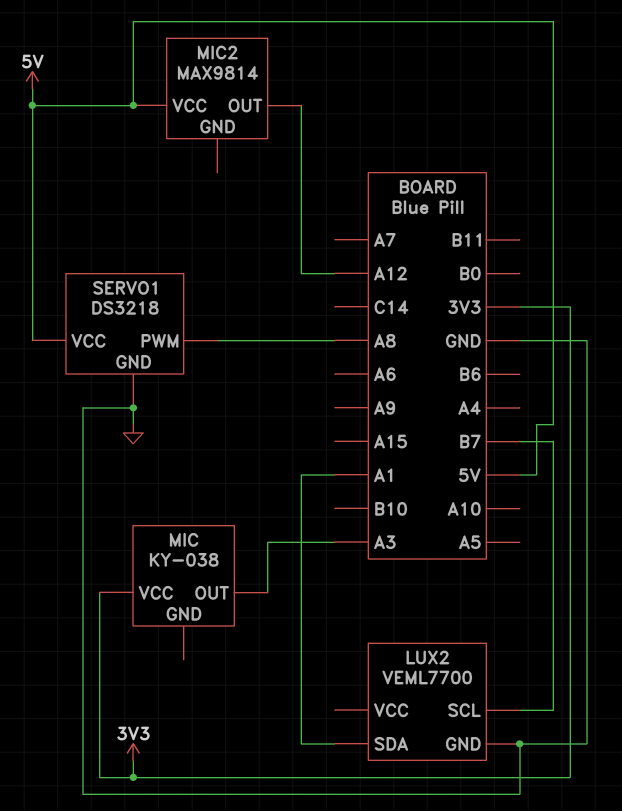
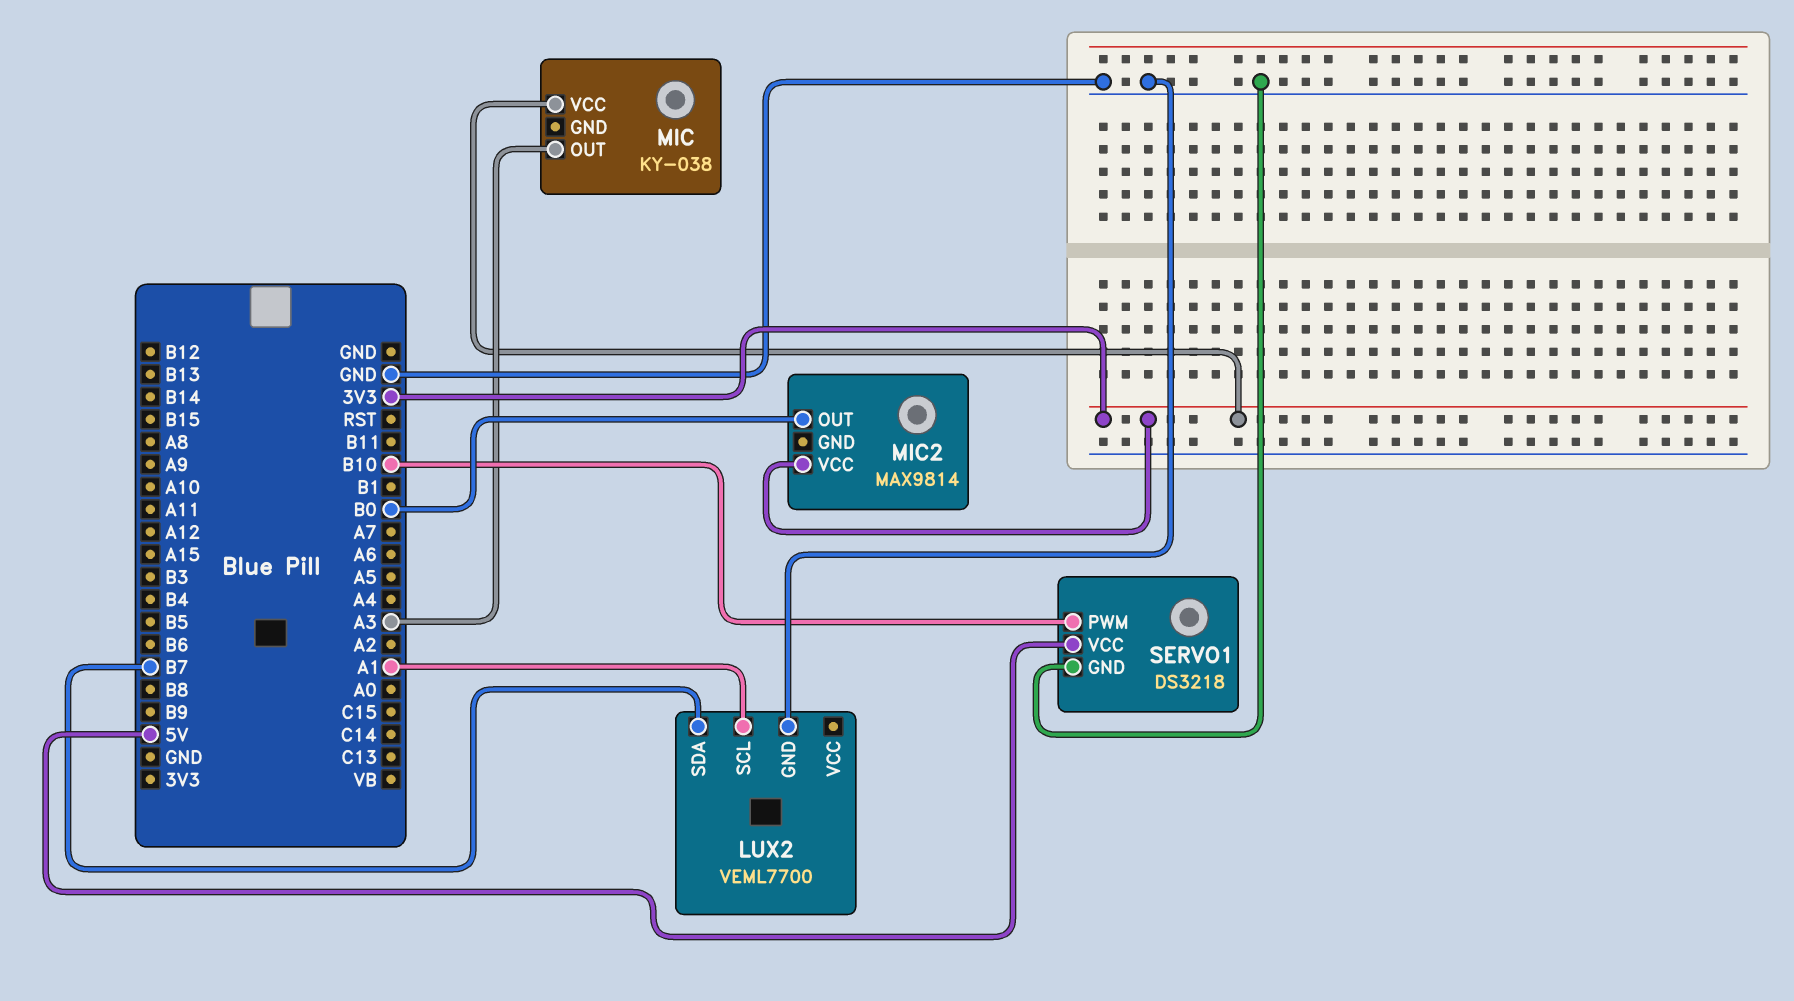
LUX2 pin SCL: B7 -> A1
LUX2 pin SDA: A1 -> B7
MIC2 pin OUT: A12 -> B0
MIC2 pin VCC: 5V -> 3V3
SERVO1 pin PWM: A8 -> B10

